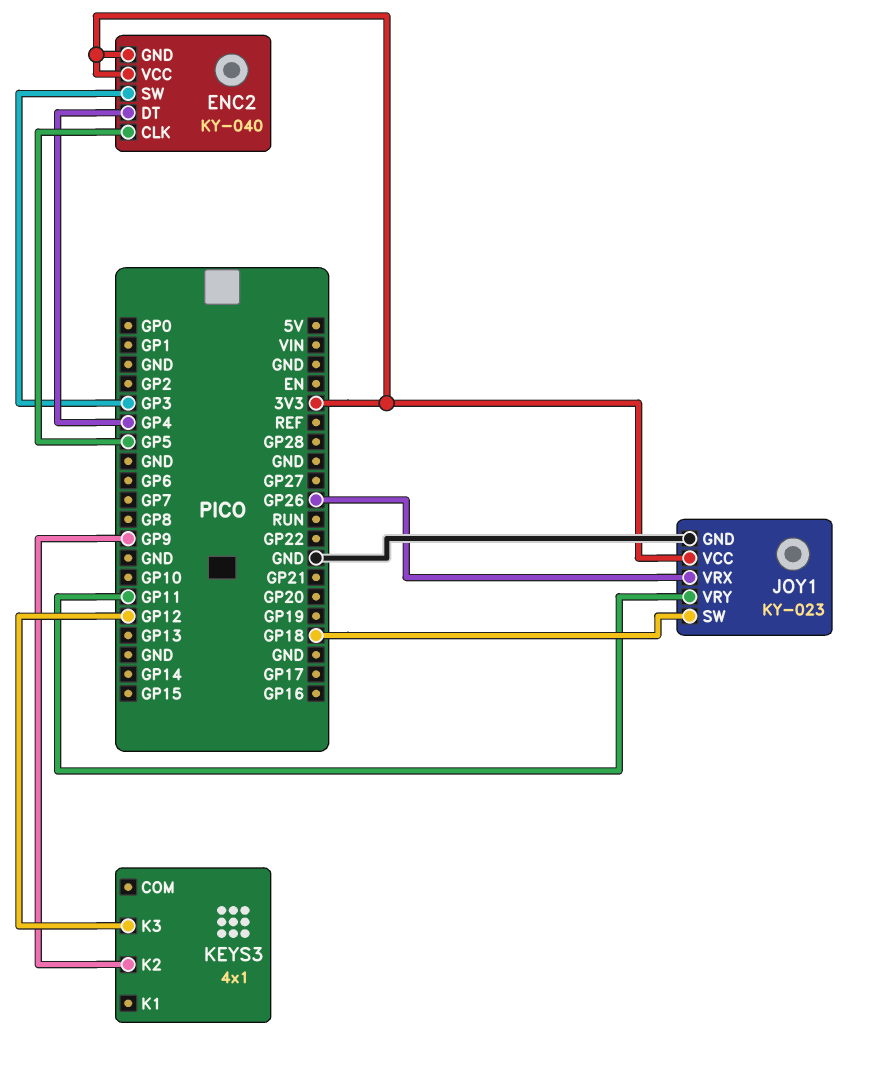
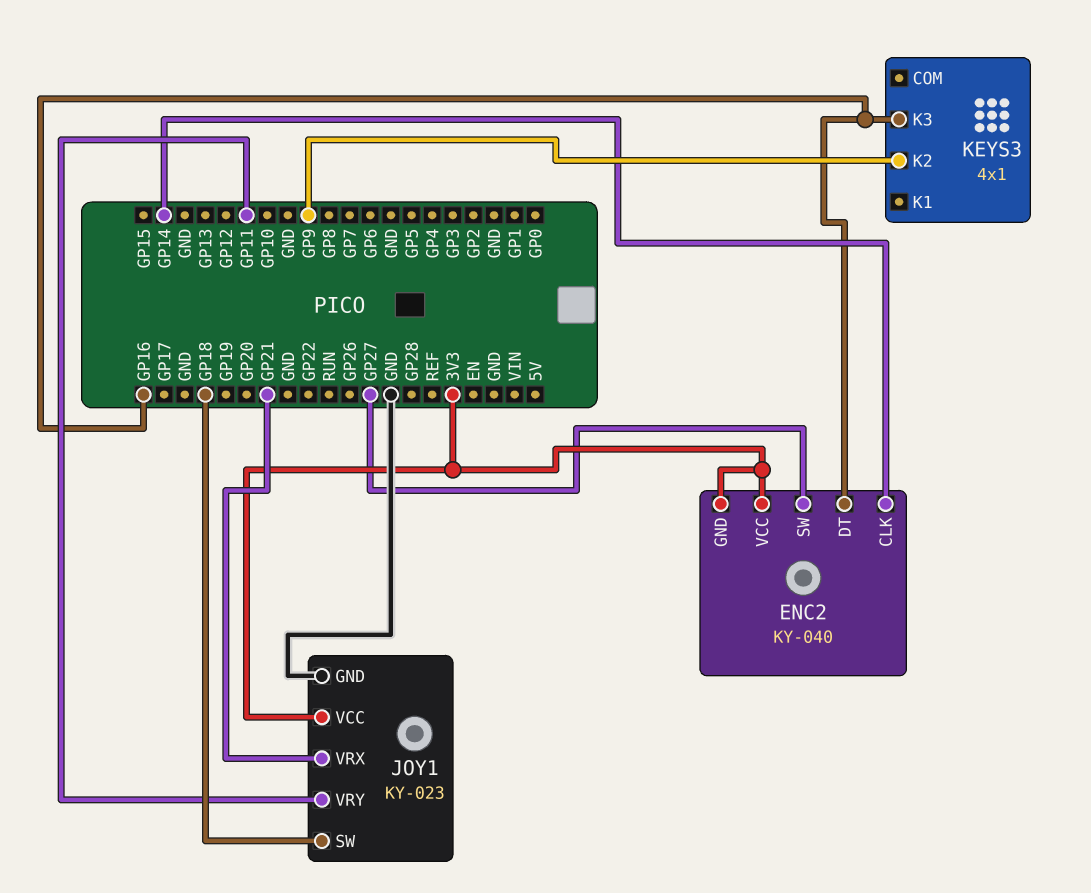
ENC2 pin CLK: GP5 -> GP14
ENC2 pin DT: GP4 -> GP16
ENC2 pin SW: GP3 -> GP27
JOY1 pin VRX: GP26 -> GP21
KEYS3 pin K3: GP12 -> GP16

